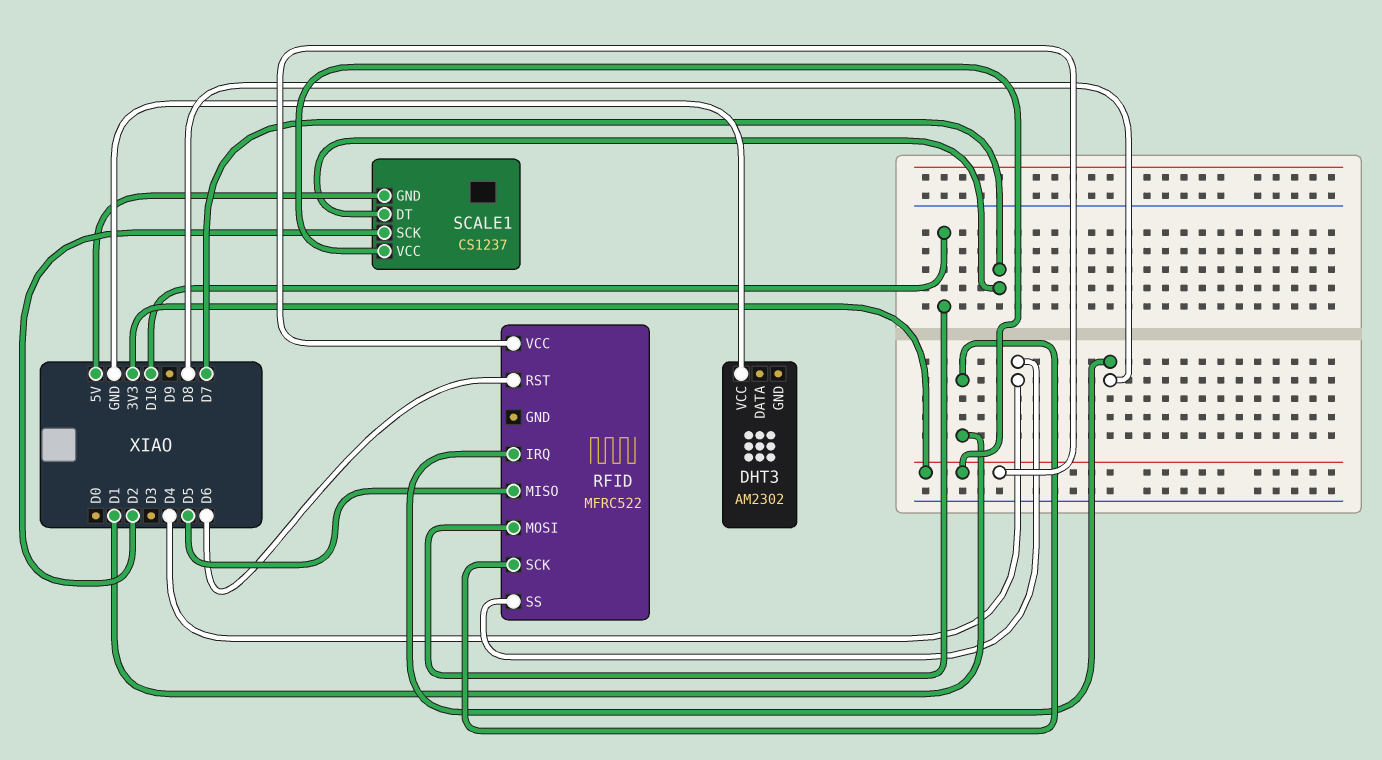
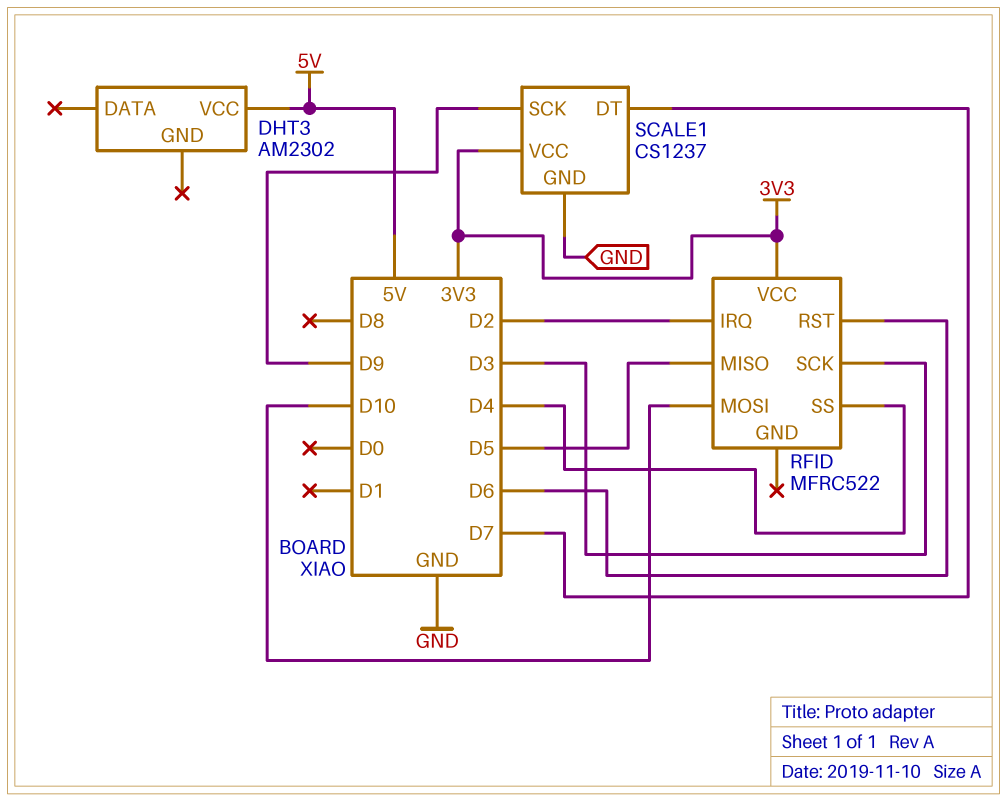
DHT3 pin VCC: GND -> 5V
RFID pin IRQ: D8 -> D2
RFID pin SCK: D1 -> D3
SCALE1 pin GND: 5V -> GND
SCALE1 pin SCK: D2 -> D9

